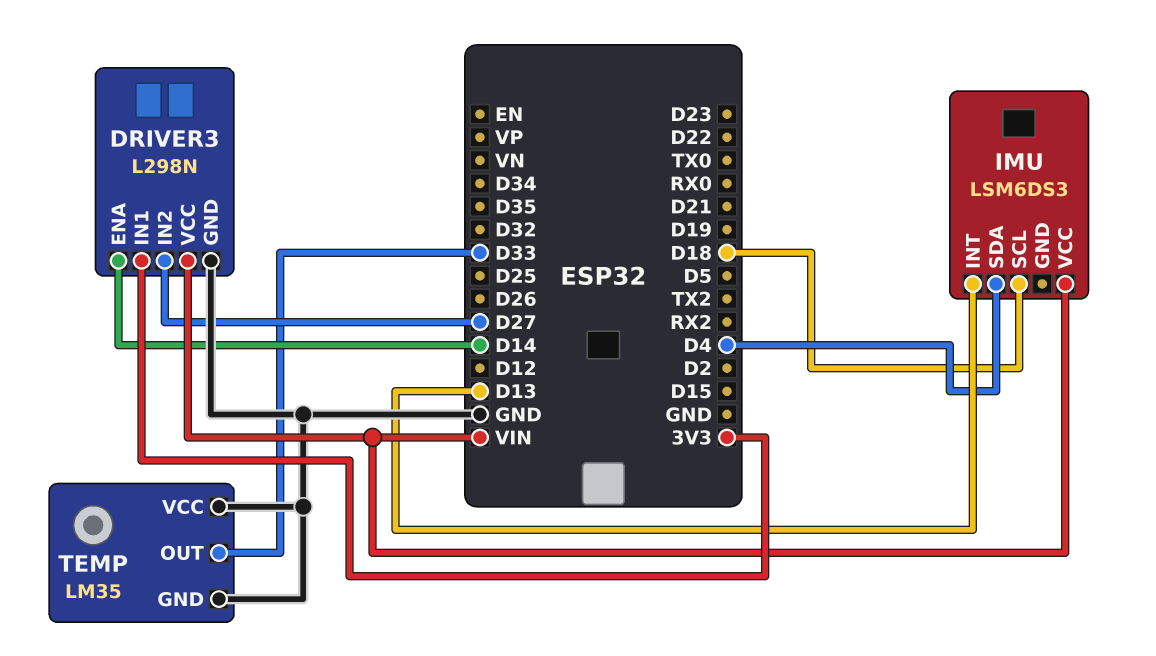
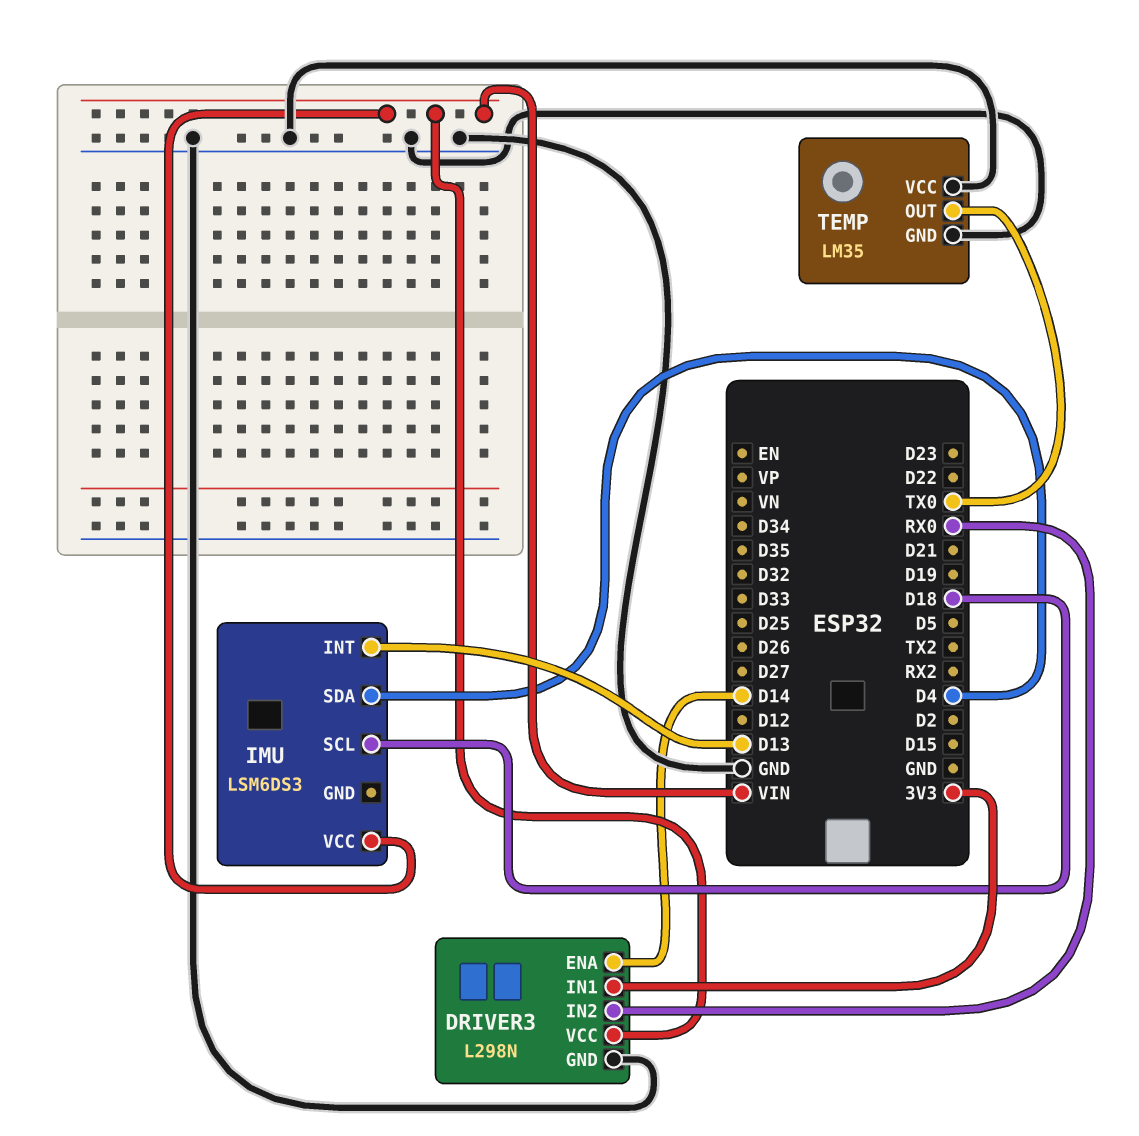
DRIVER3 pin IN2: D27 -> RX0
TEMP pin OUT: D33 -> TX0

